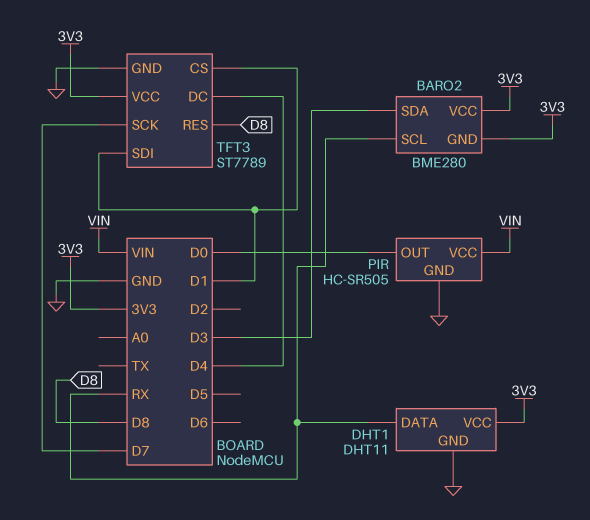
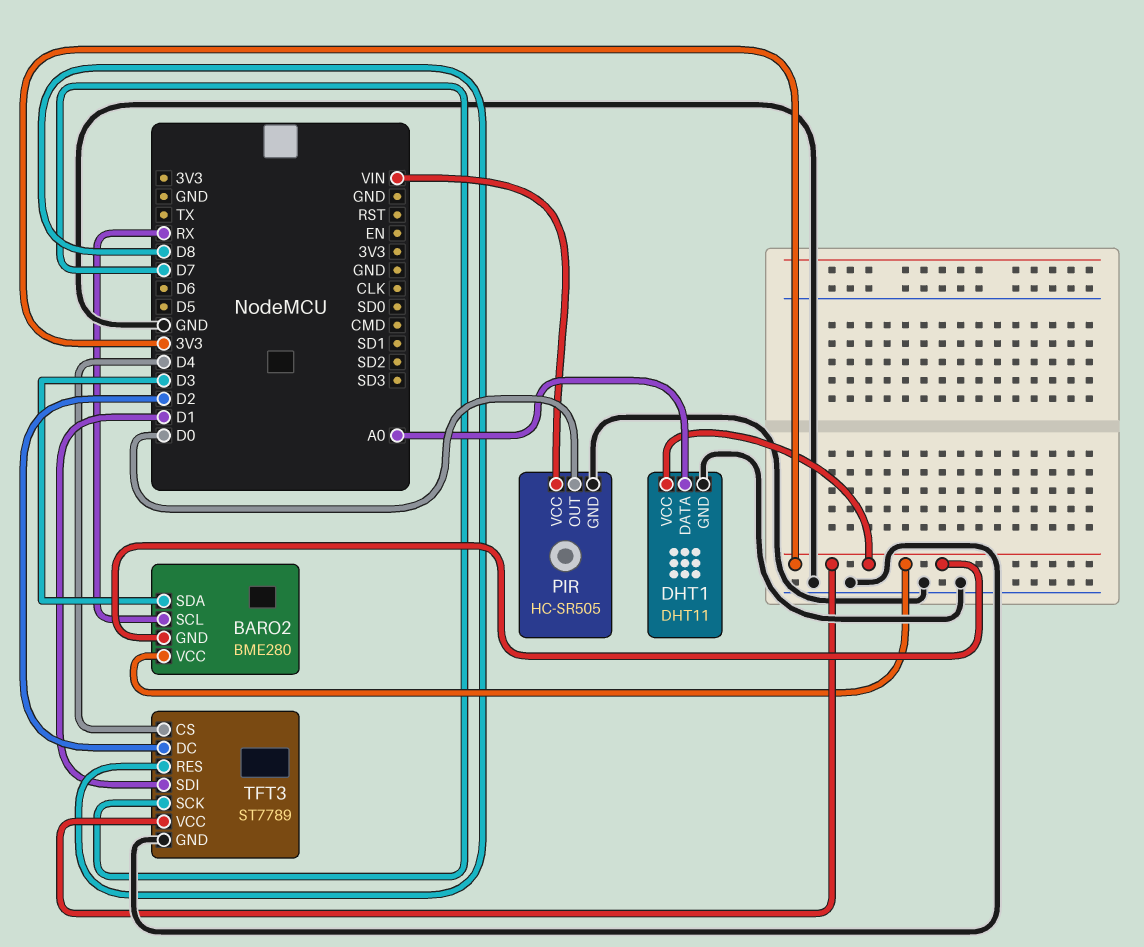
DHT1 pin DATA: RX -> A0
TFT3 pin CS: D1 -> D4
TFT3 pin DC: D4 -> D2

